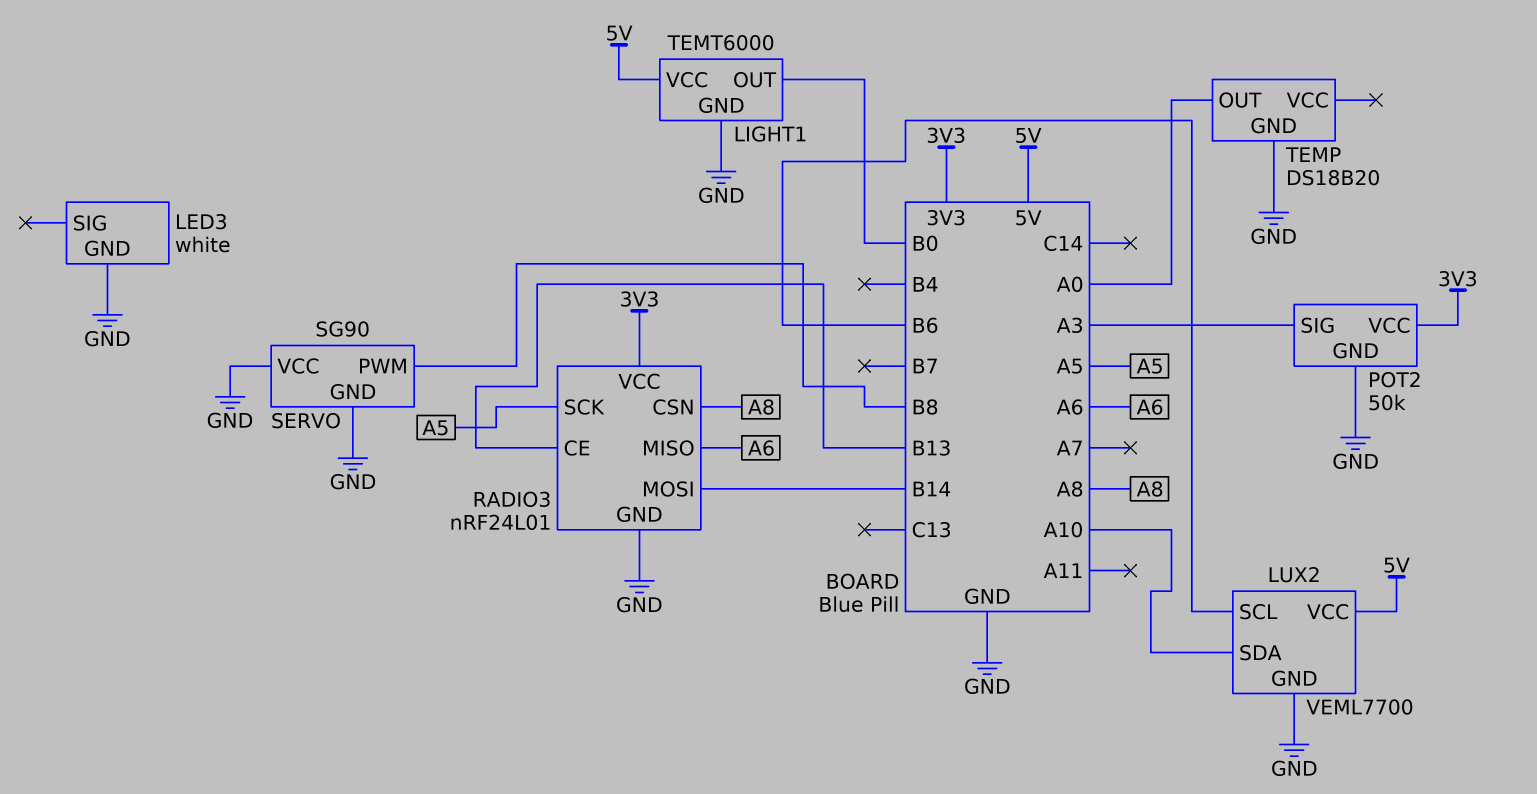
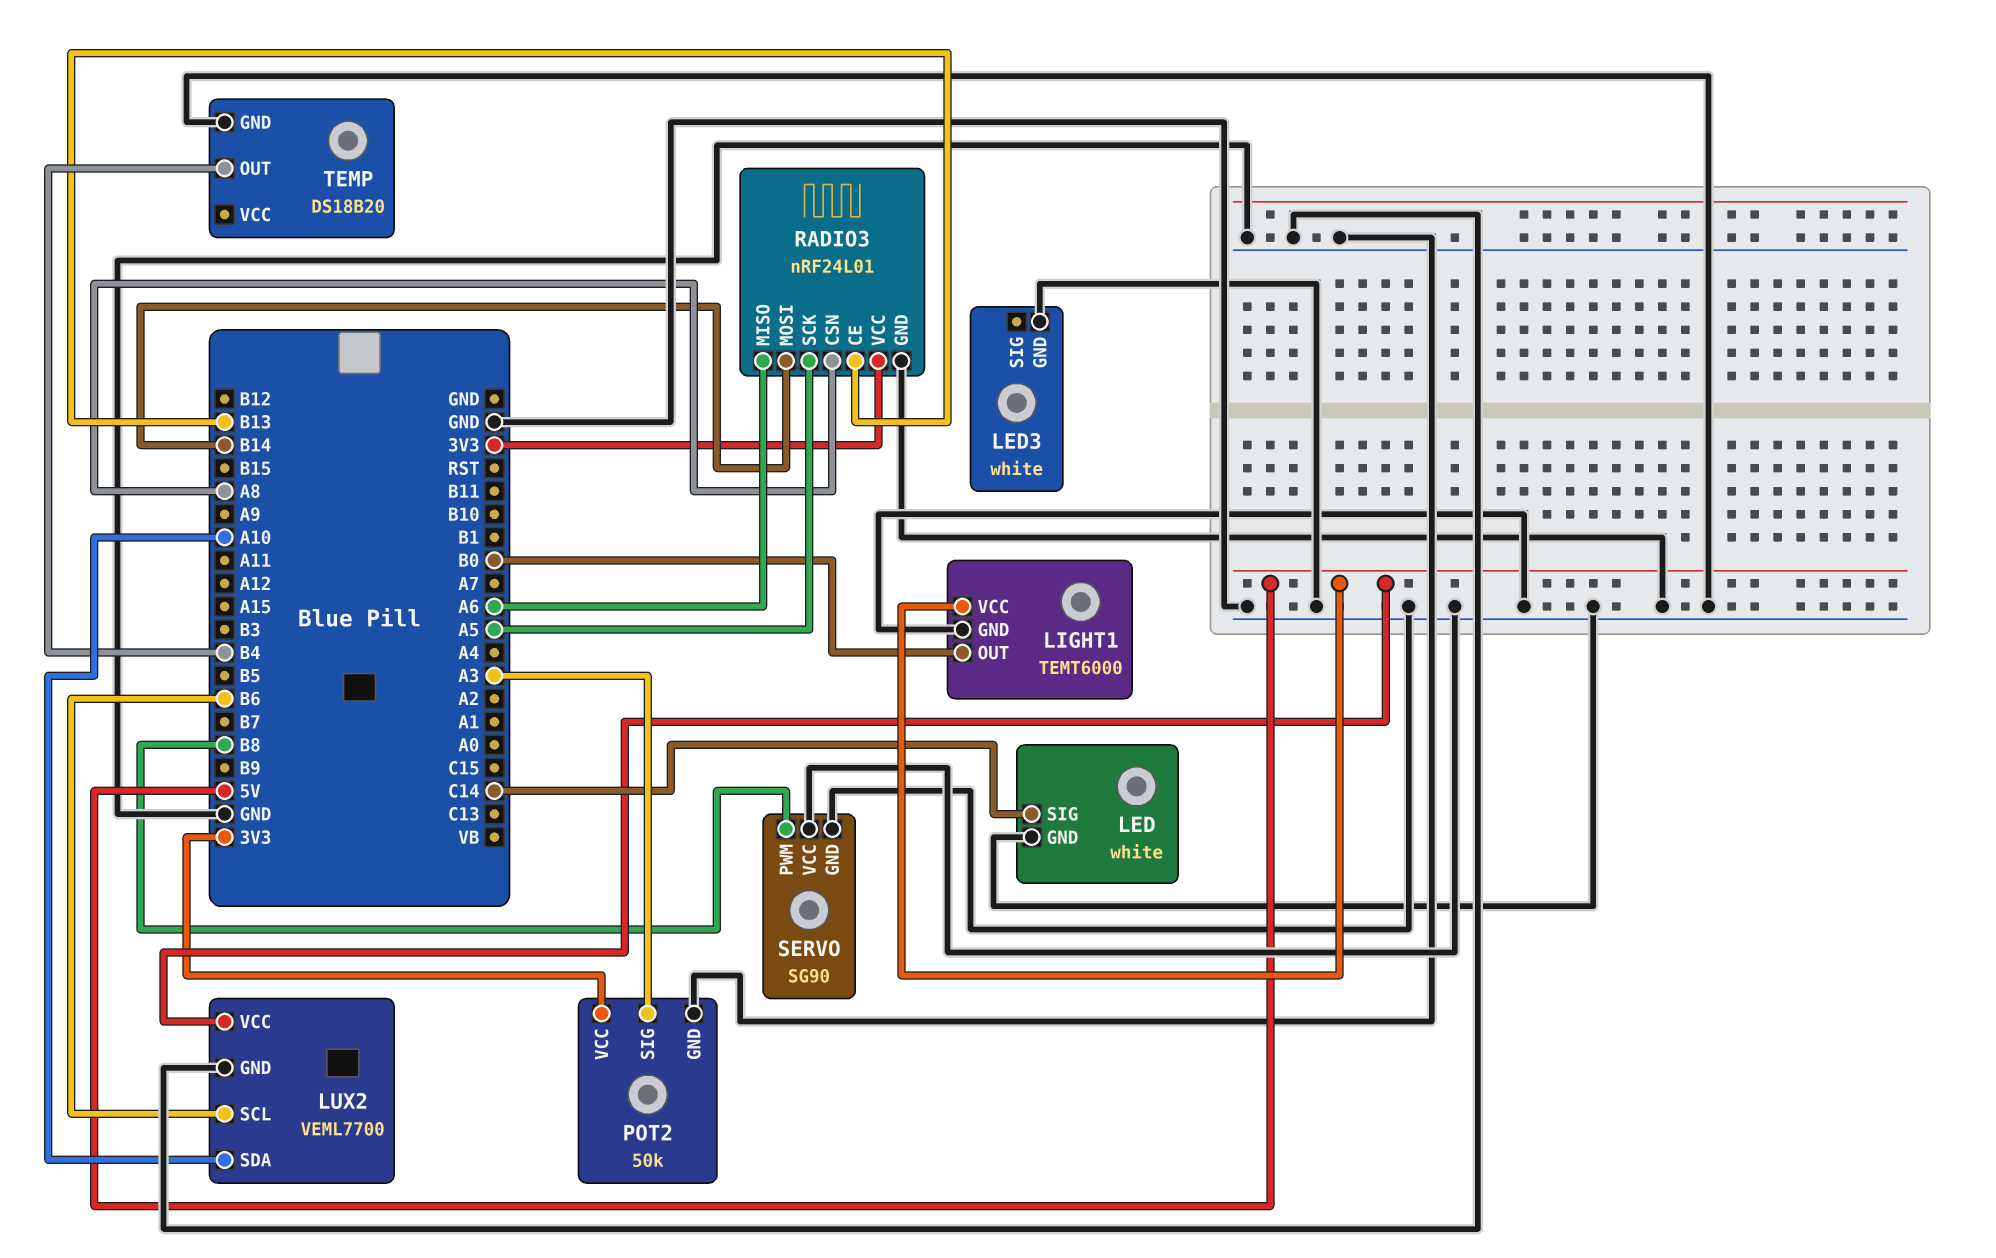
LED: none -> white
LED pin GND: none -> GND
LED pin SIG: none -> C14
TEMP pin OUT: A0 -> B4

